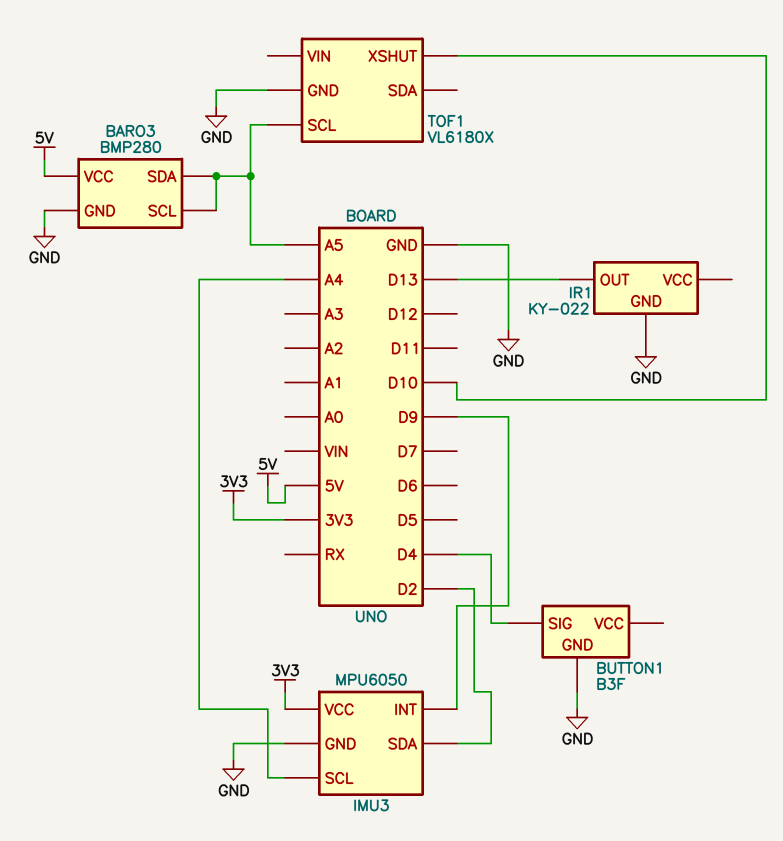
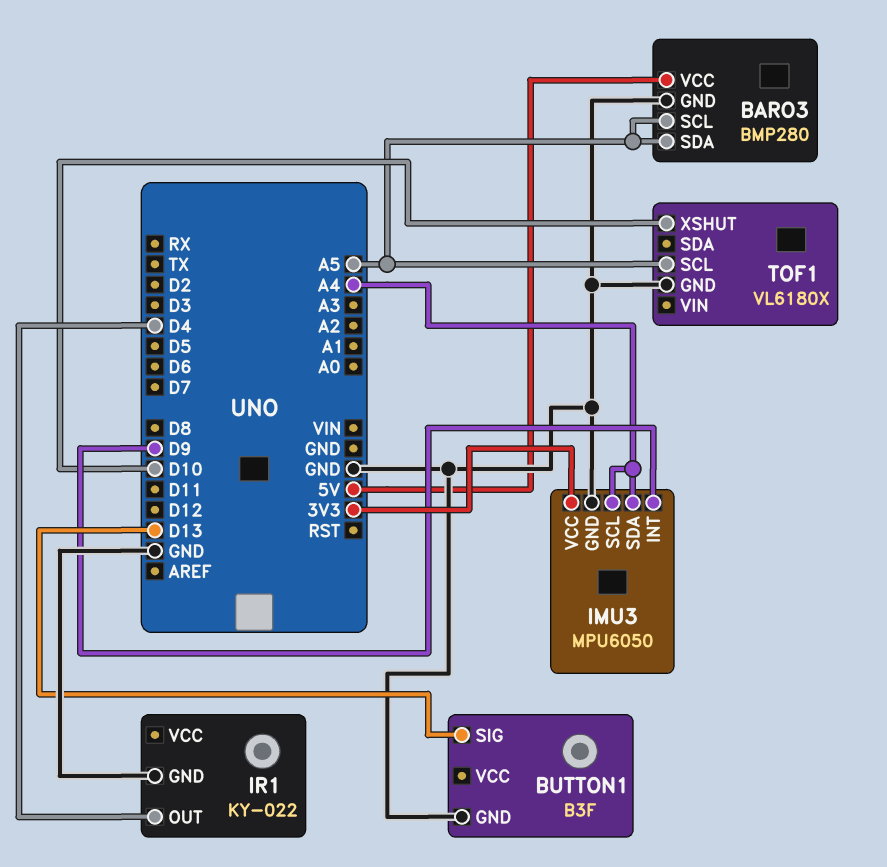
BUTTON1 pin SIG: D4 -> D13
IMU3 pin SDA: D2 -> A4
IR1 pin OUT: D13 -> D4

